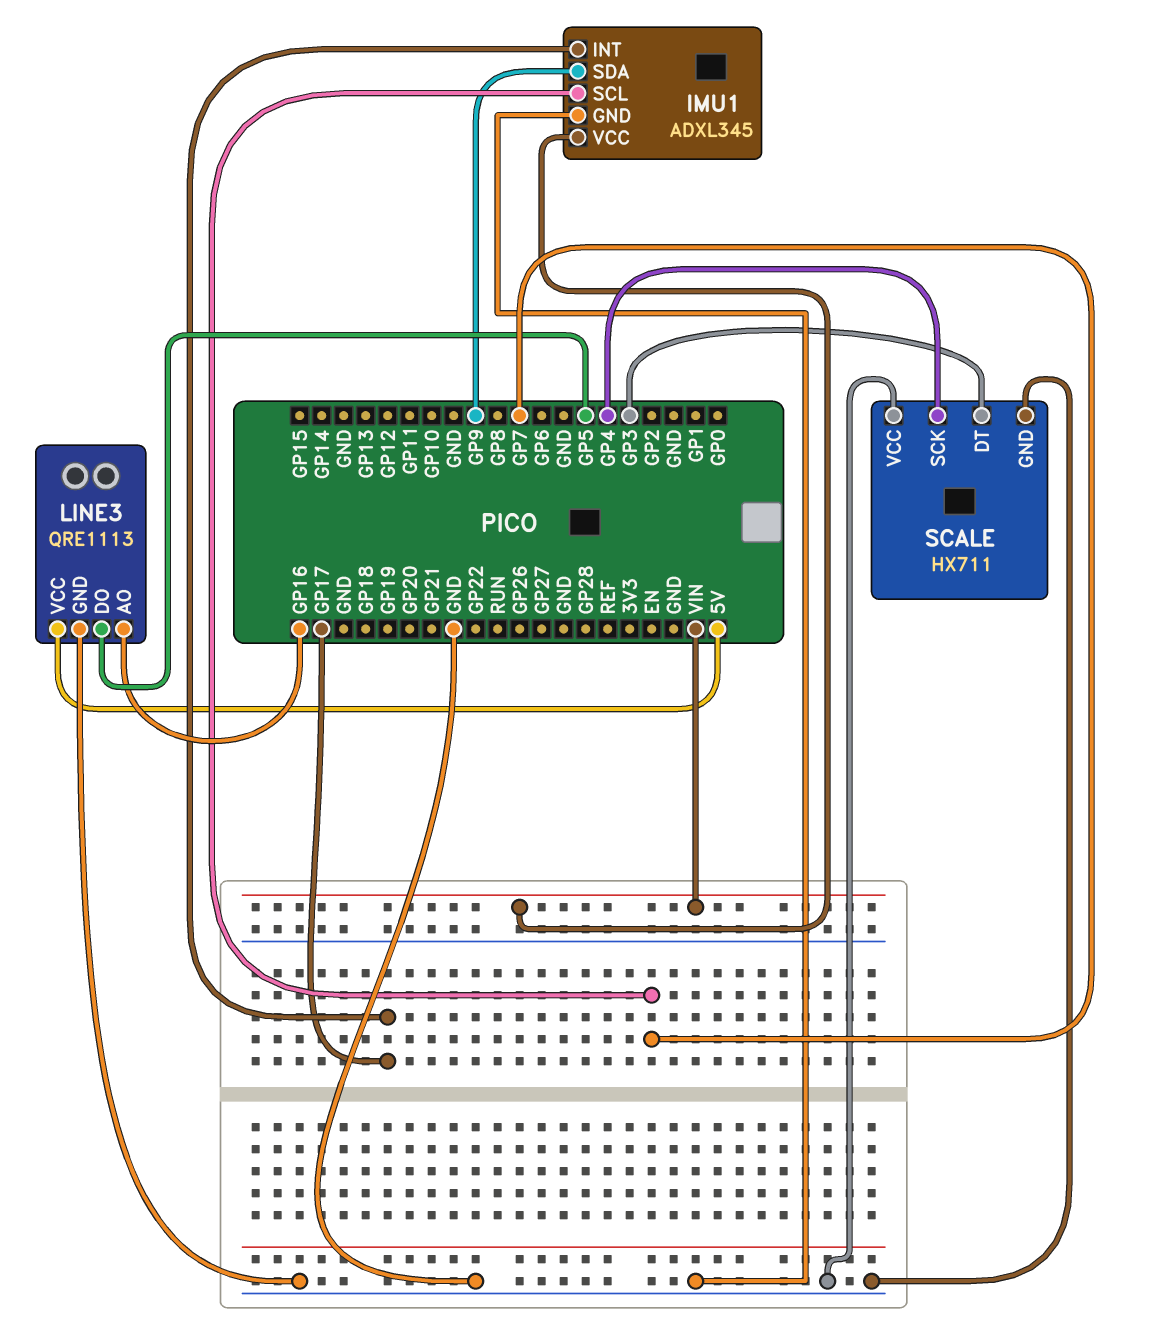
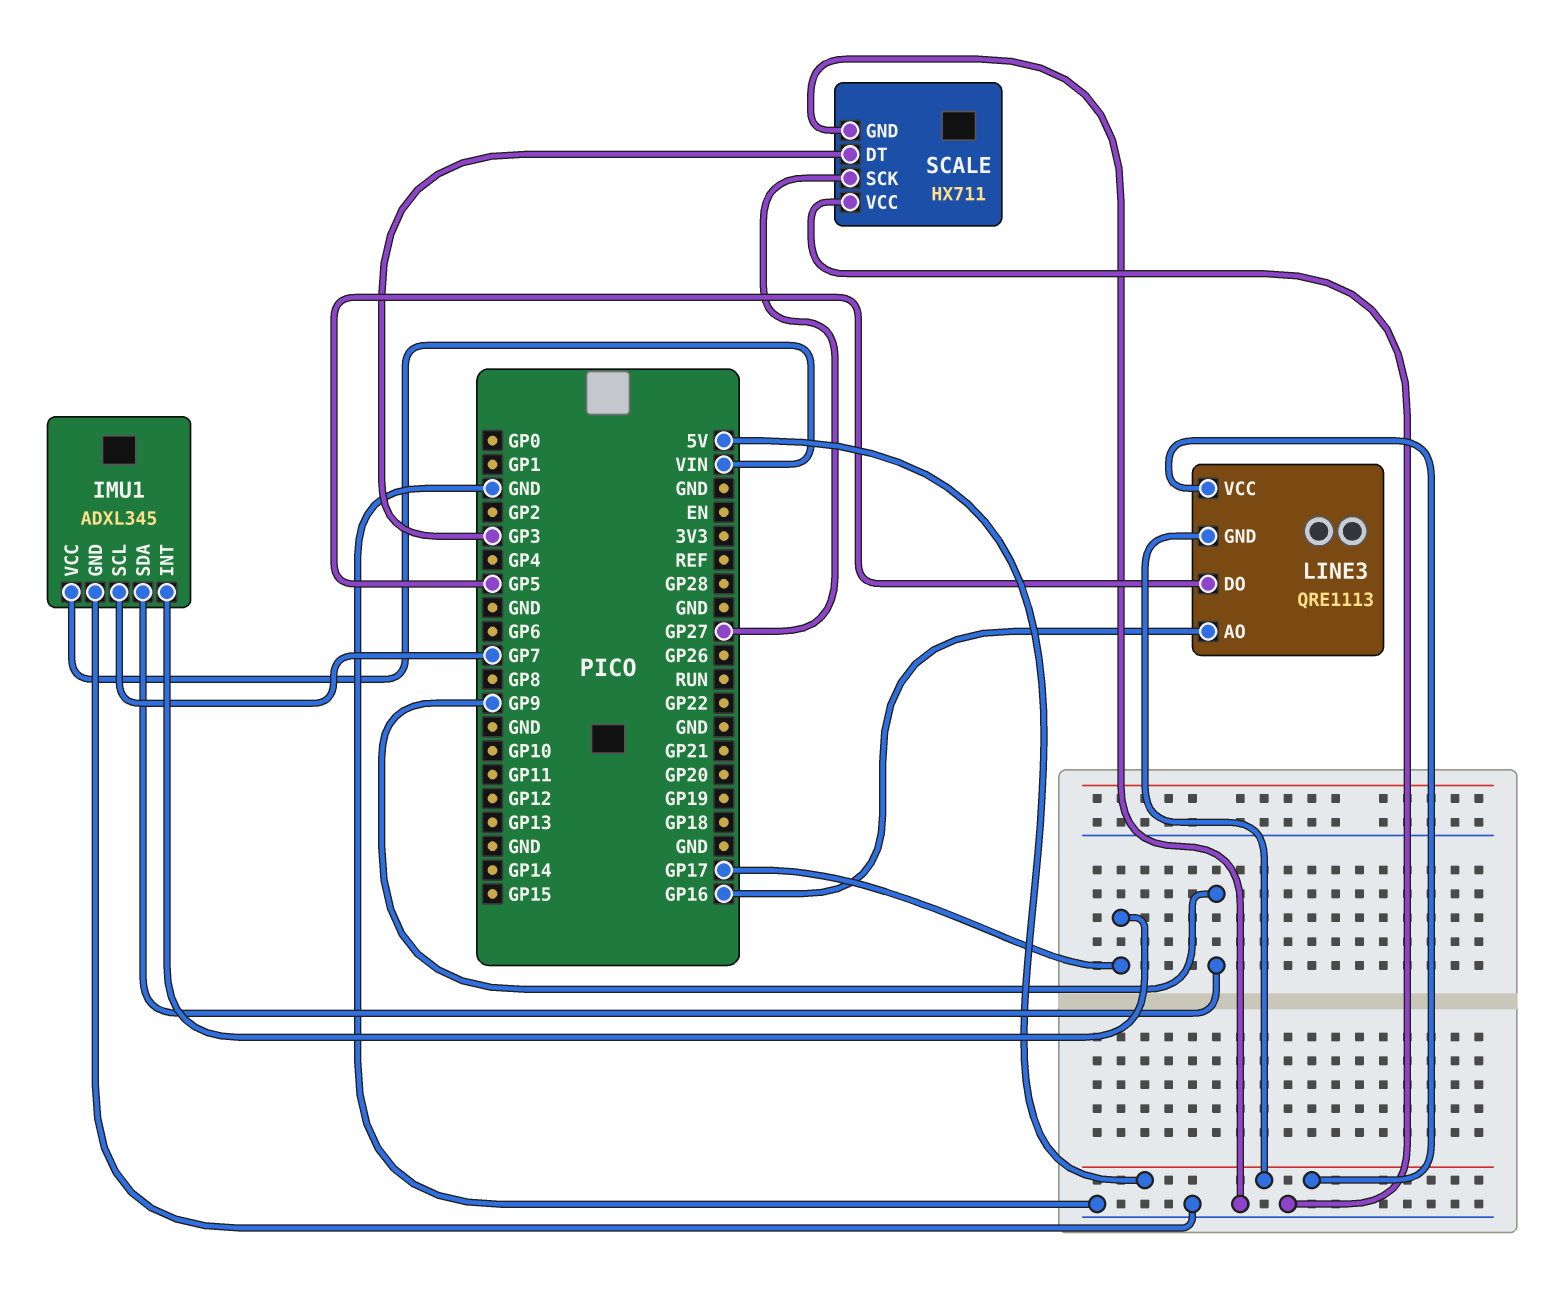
LINE3 pin GND: GND -> 5V
SCALE pin SCK: GP4 -> GP27

